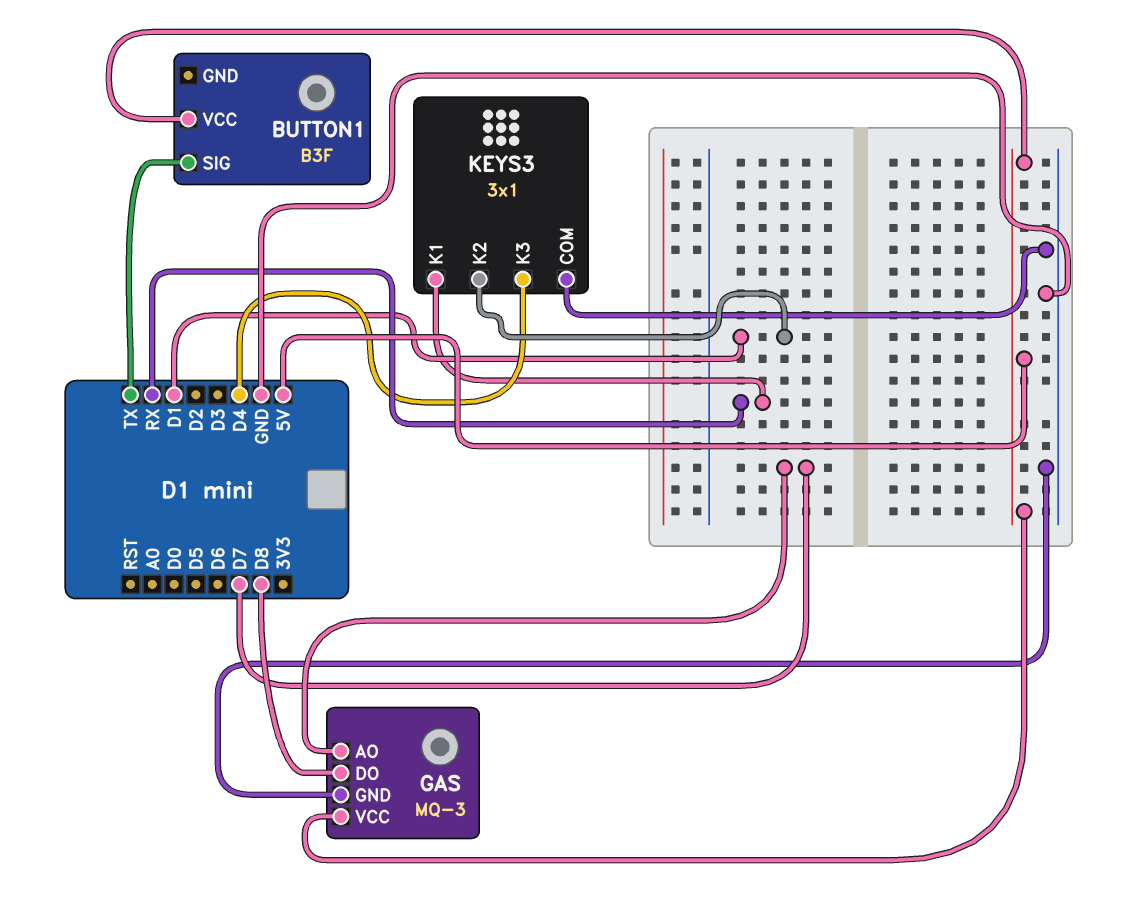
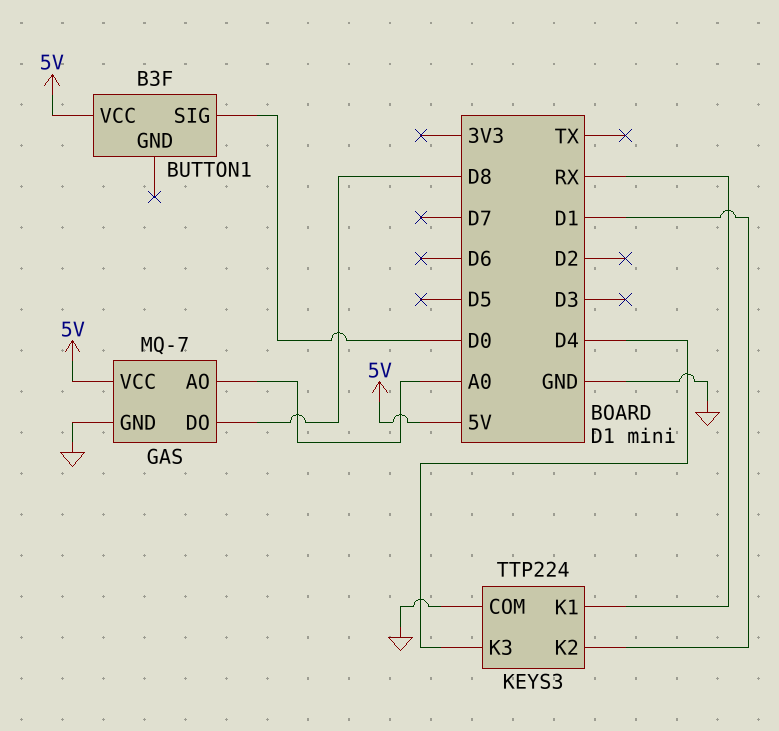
BUTTON1 pin SIG: TX -> D0
GAS: MQ-3 -> MQ-7
GAS pin AO: D7 -> A0
KEYS3: 3x1 -> TTP224

